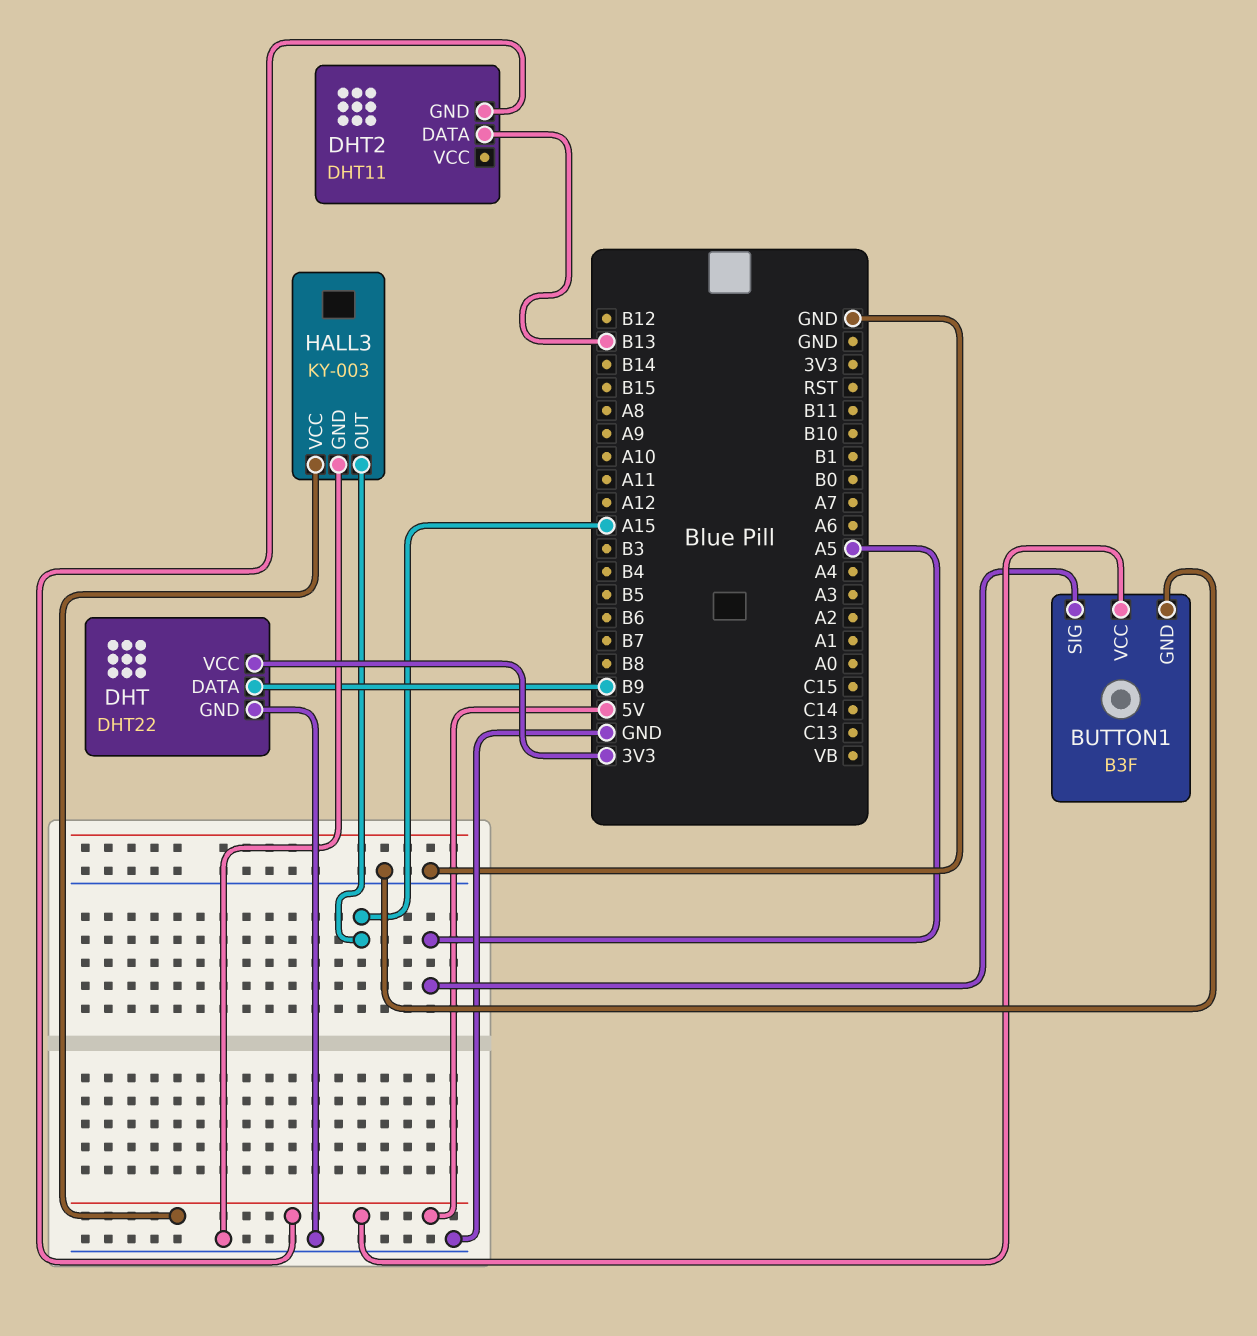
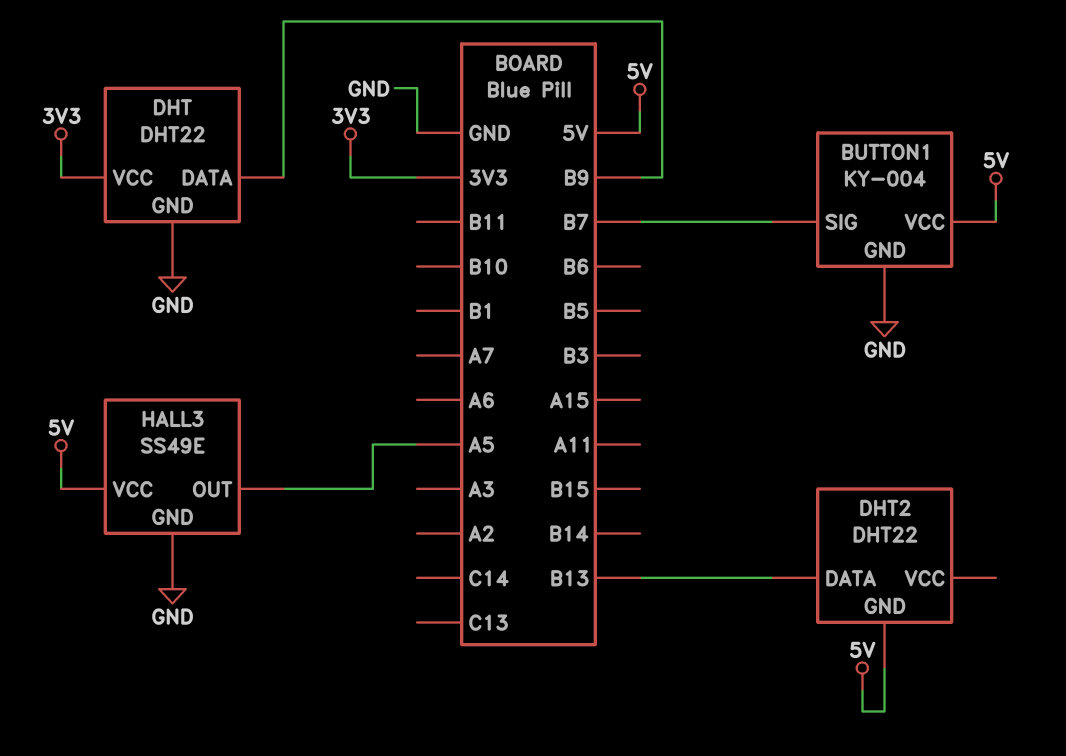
BUTTON1: B3F -> KY-004
BUTTON1 pin SIG: A5 -> B7
DHT2: DHT11 -> DHT22
HALL3: KY-003 -> SS49E
HALL3 pin OUT: A15 -> A5

